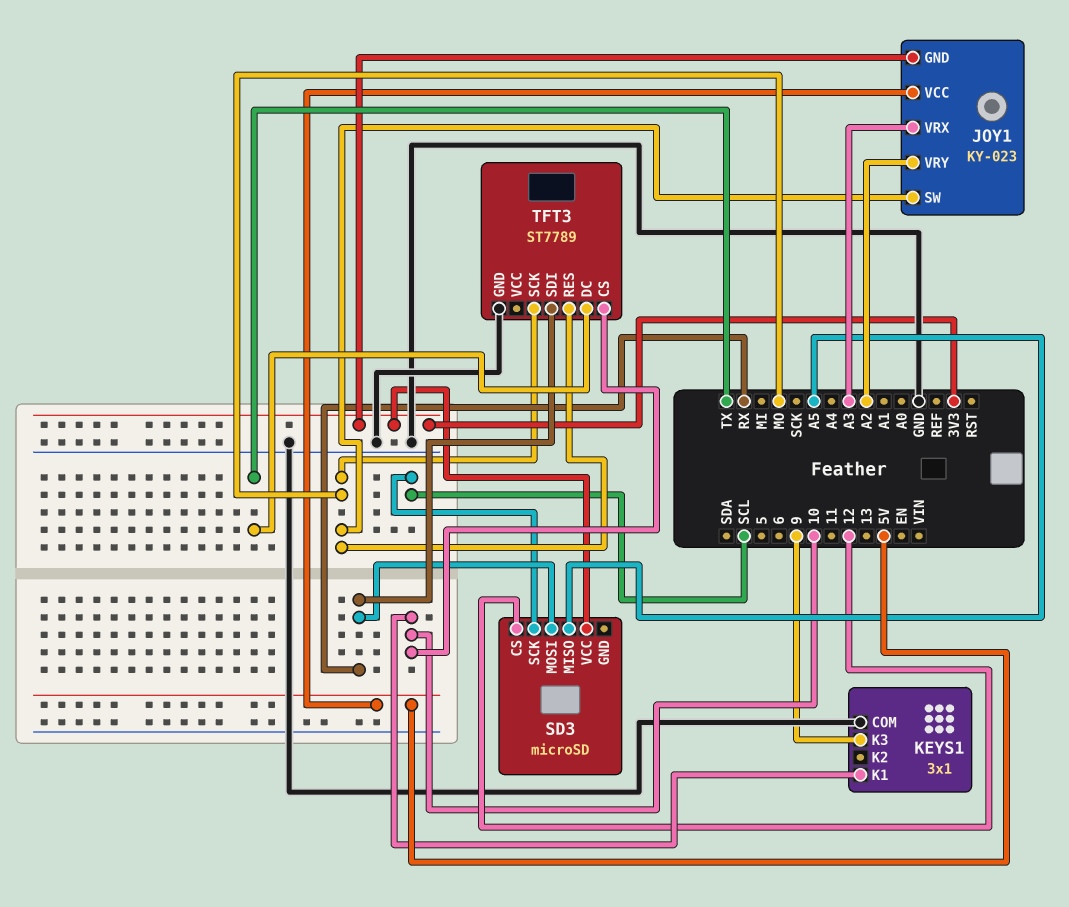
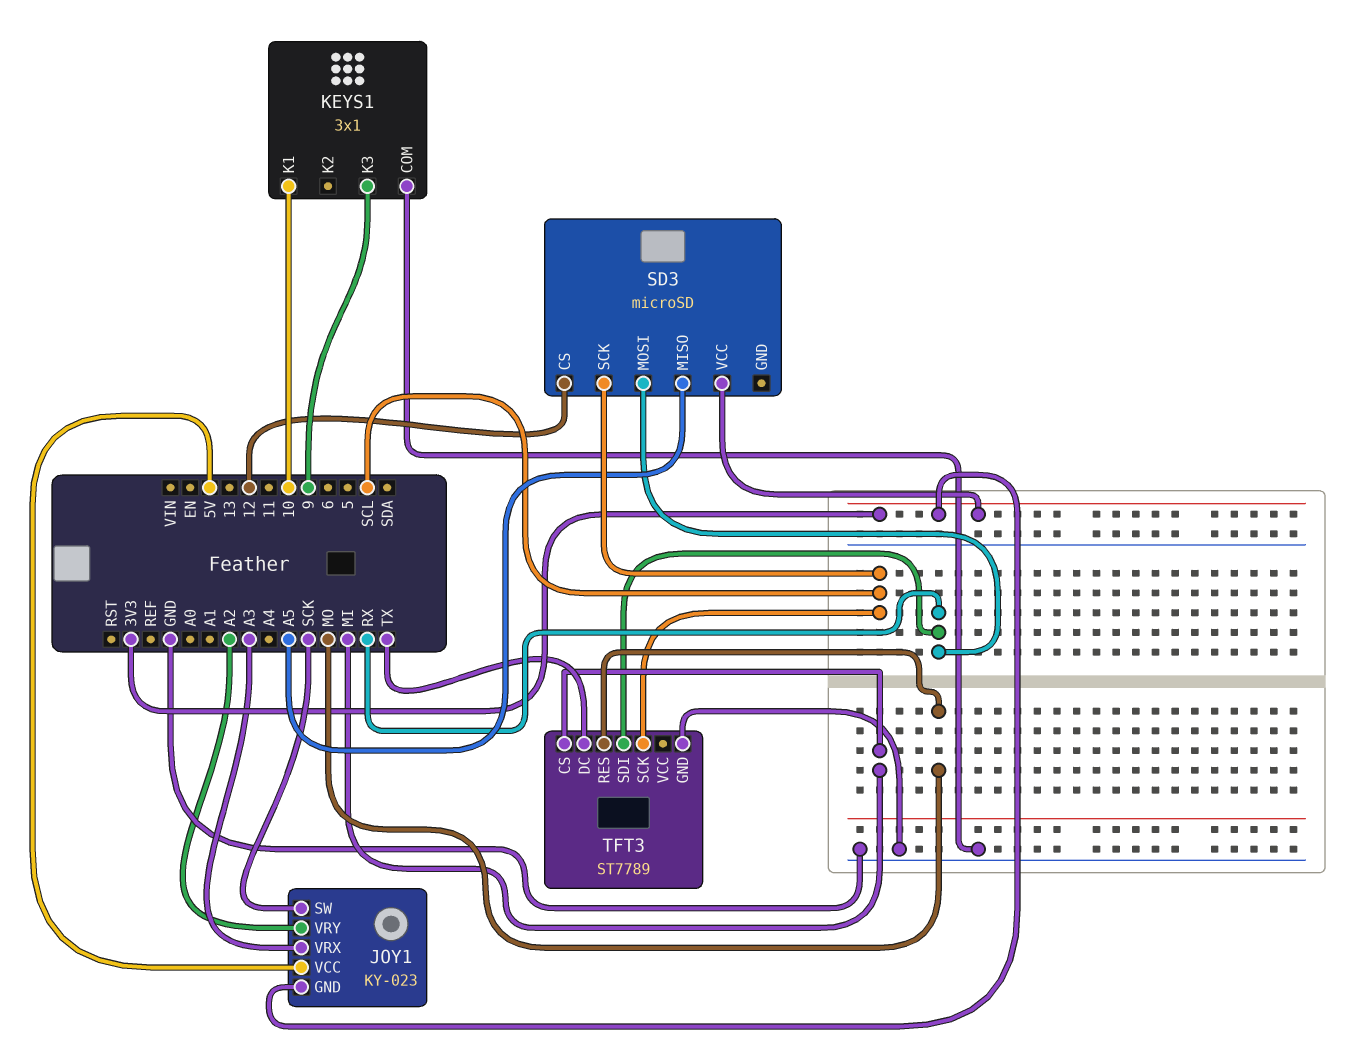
JOY1 pin SW: MO -> SCK
TFT3 pin CS: 10 -> MI
TFT3 pin SCK: MO -> SCL

